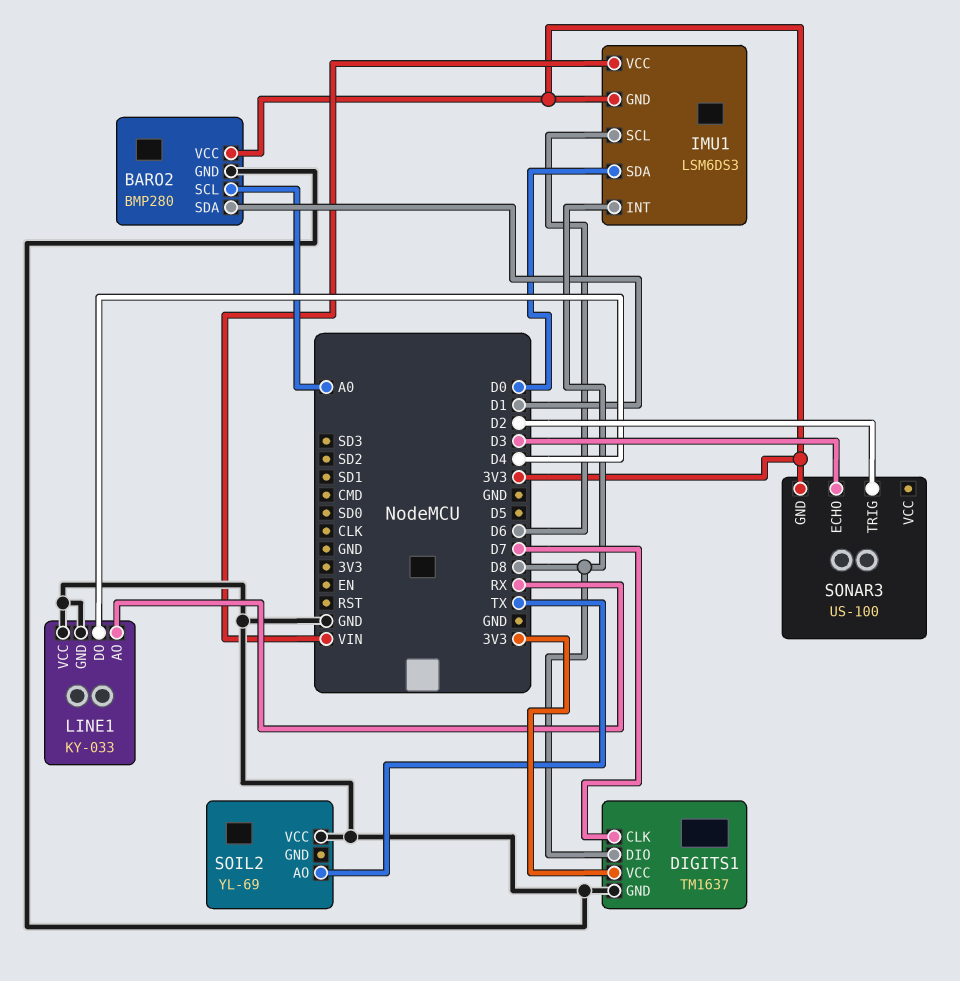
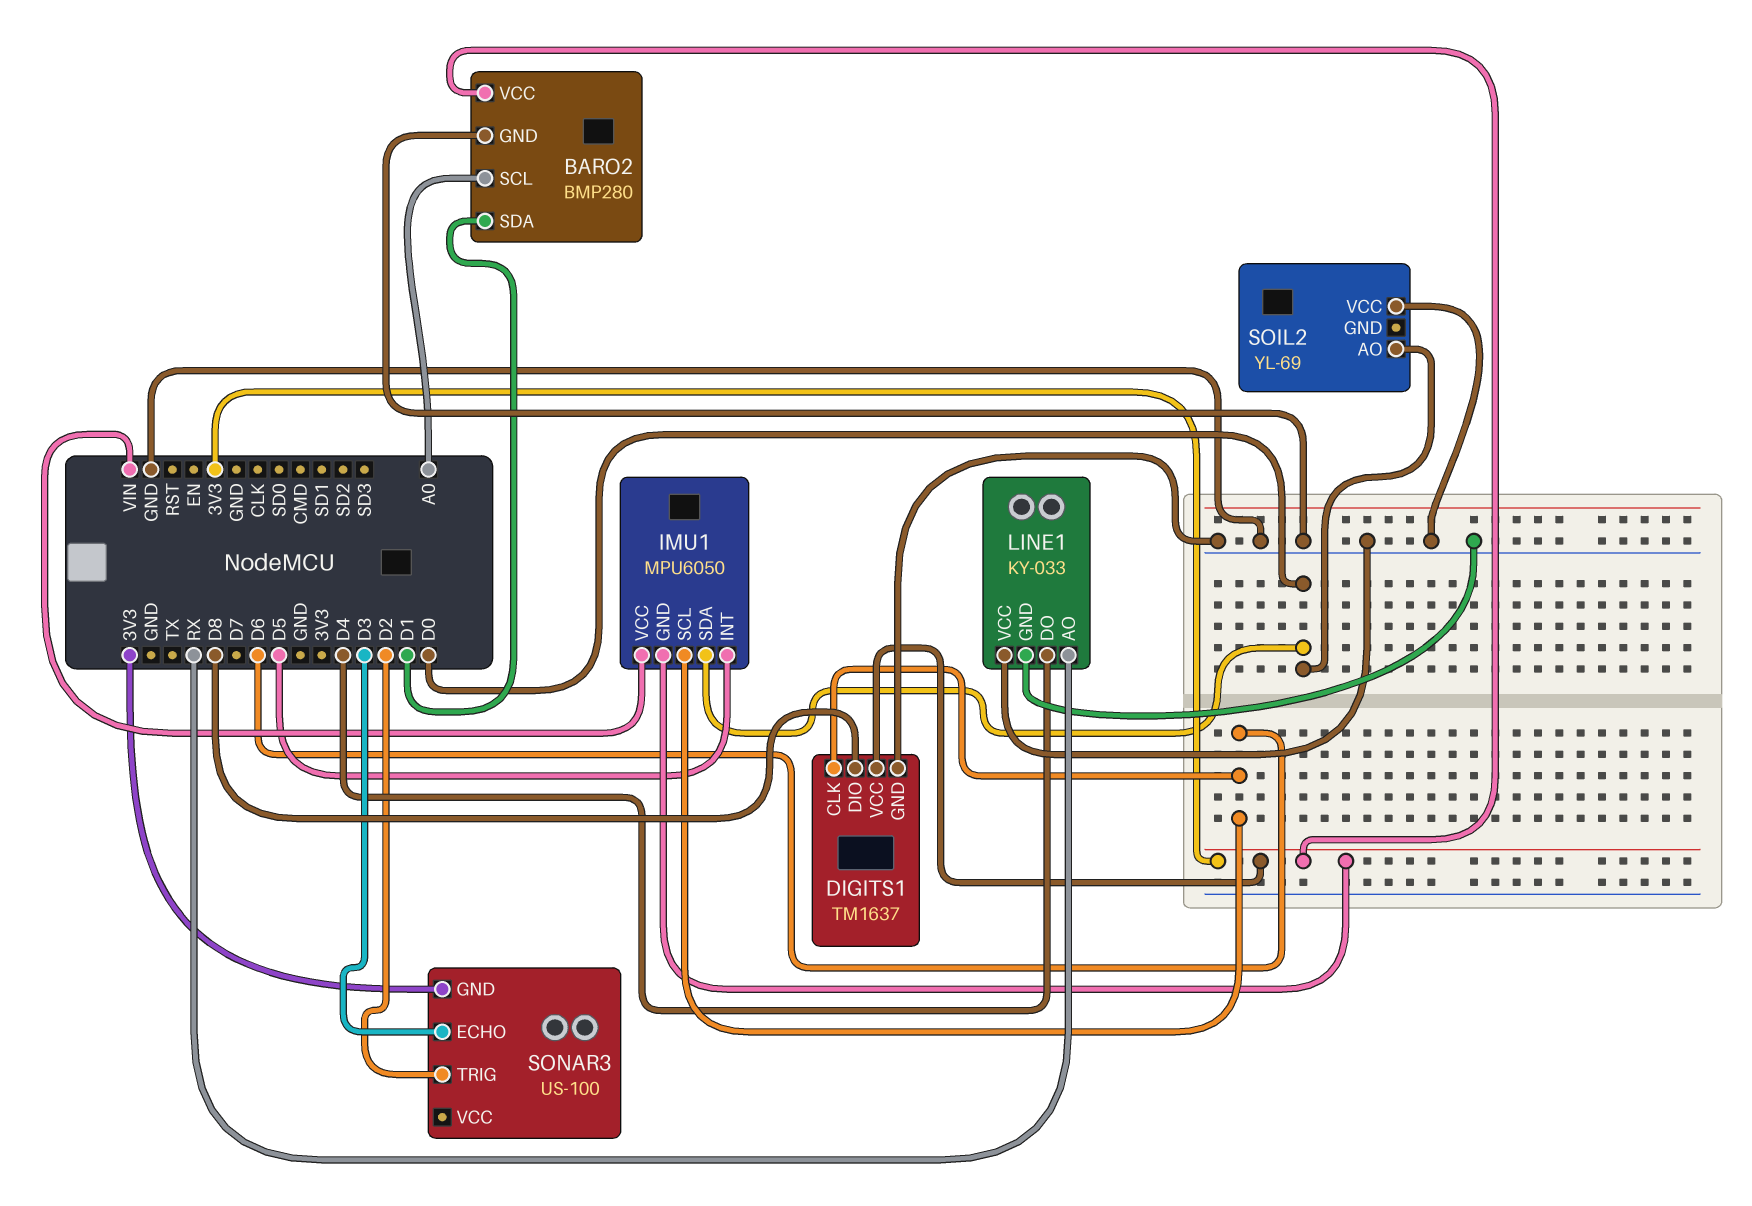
DIGITS1 pin CLK: D7 -> D6
IMU1: LSM6DS3 -> MPU6050
IMU1 pin INT: D8 -> D5
SOIL2 pin AO: TX -> D0

